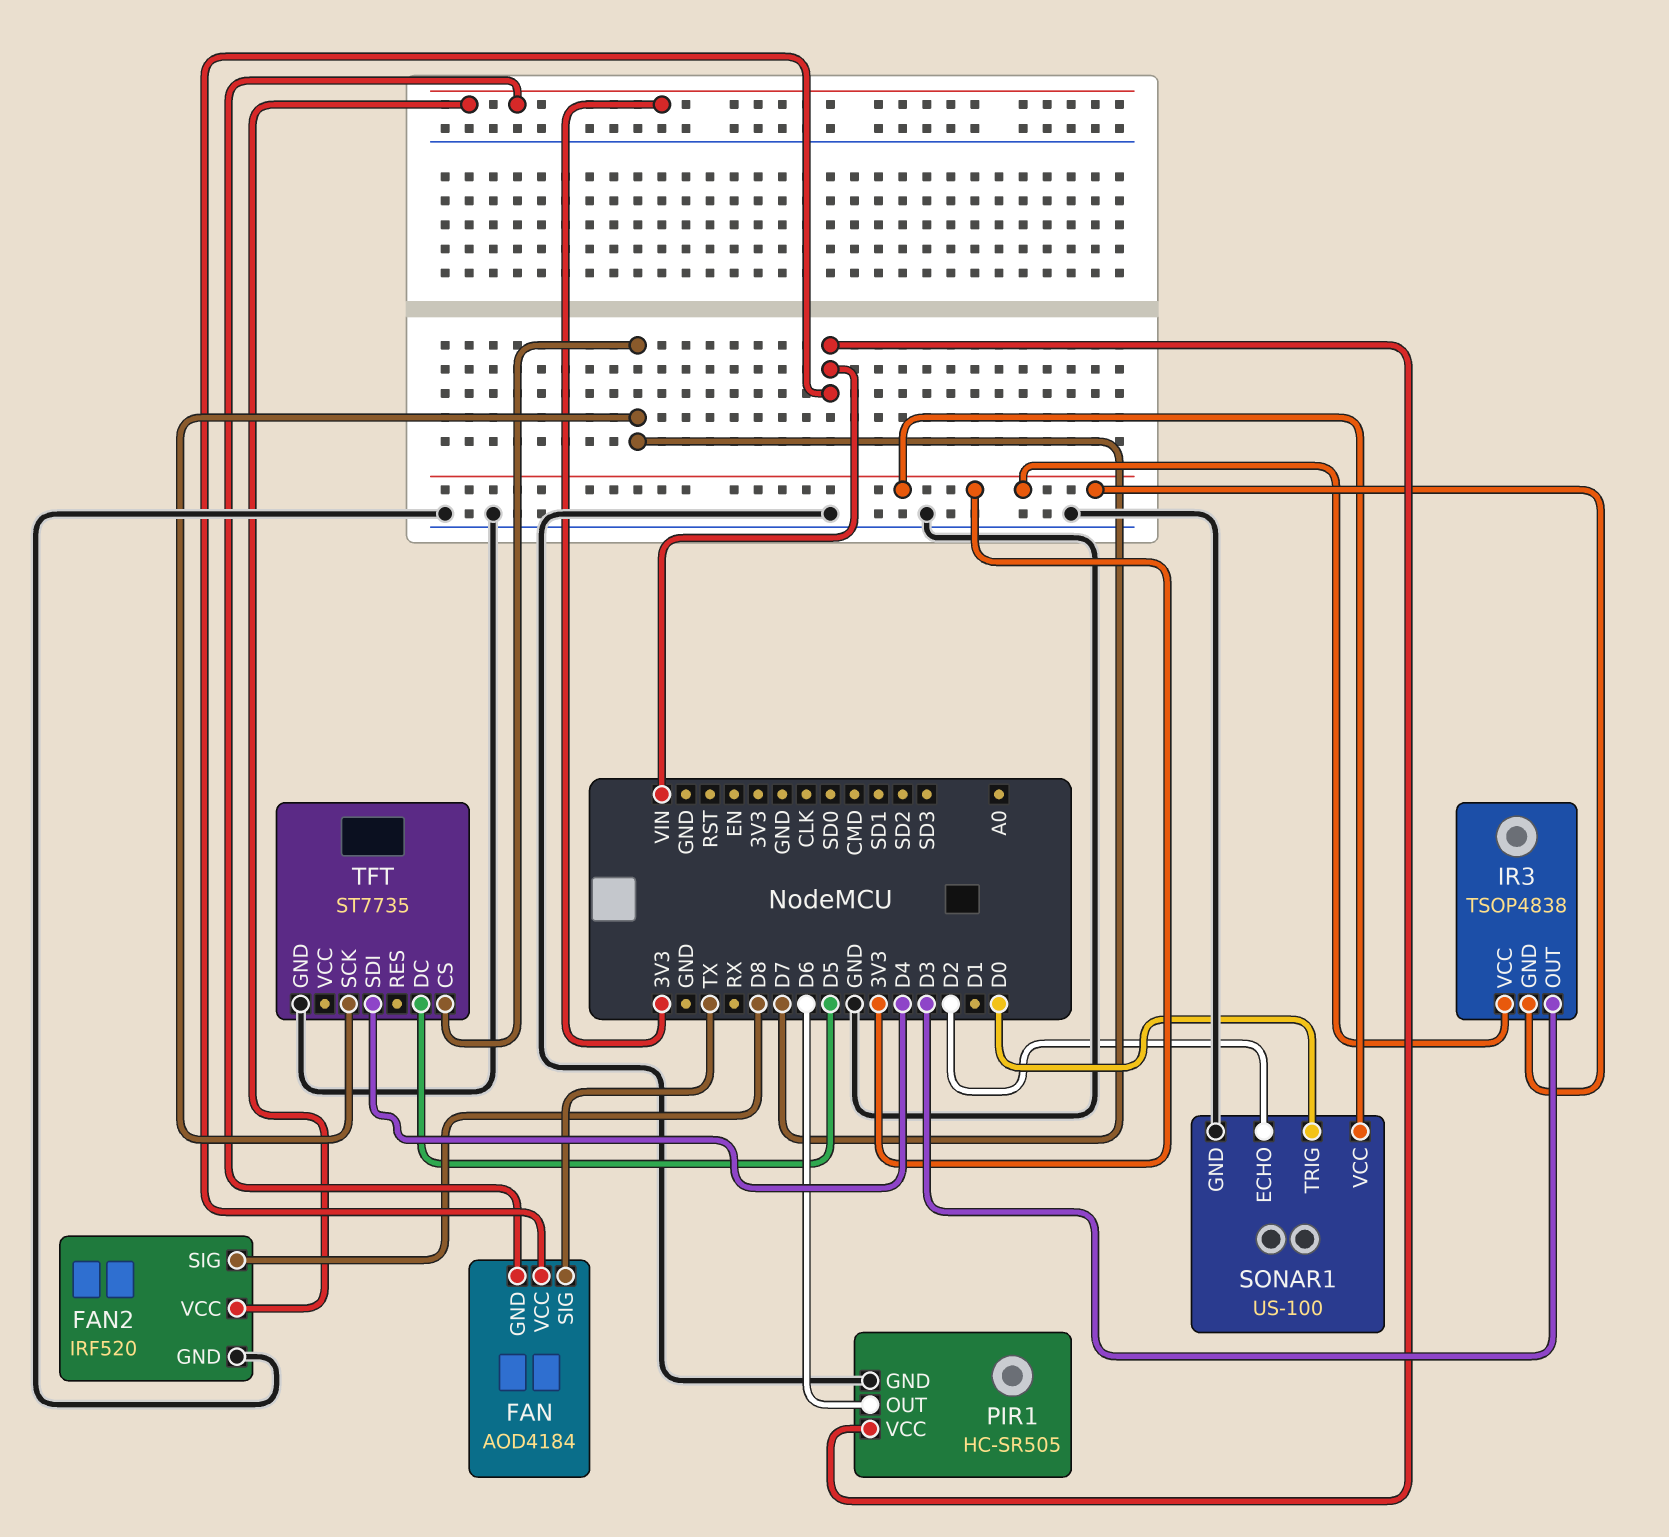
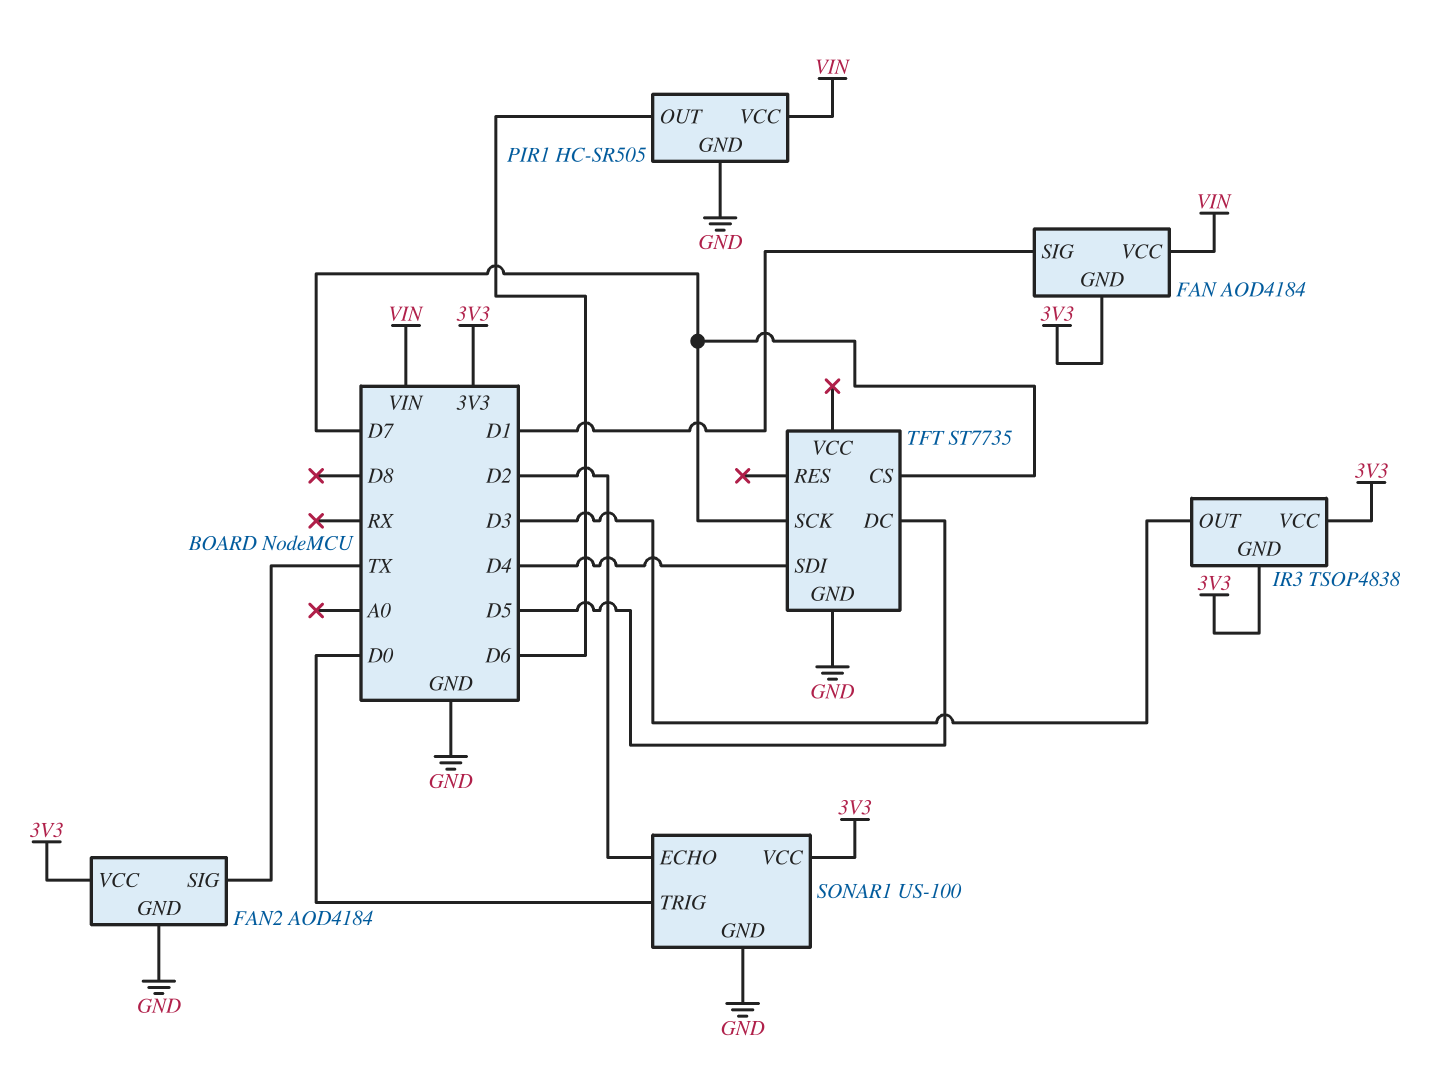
FAN pin SIG: TX -> D1
FAN2: IRF520 -> AOD4184
FAN2 pin SIG: D8 -> TX

